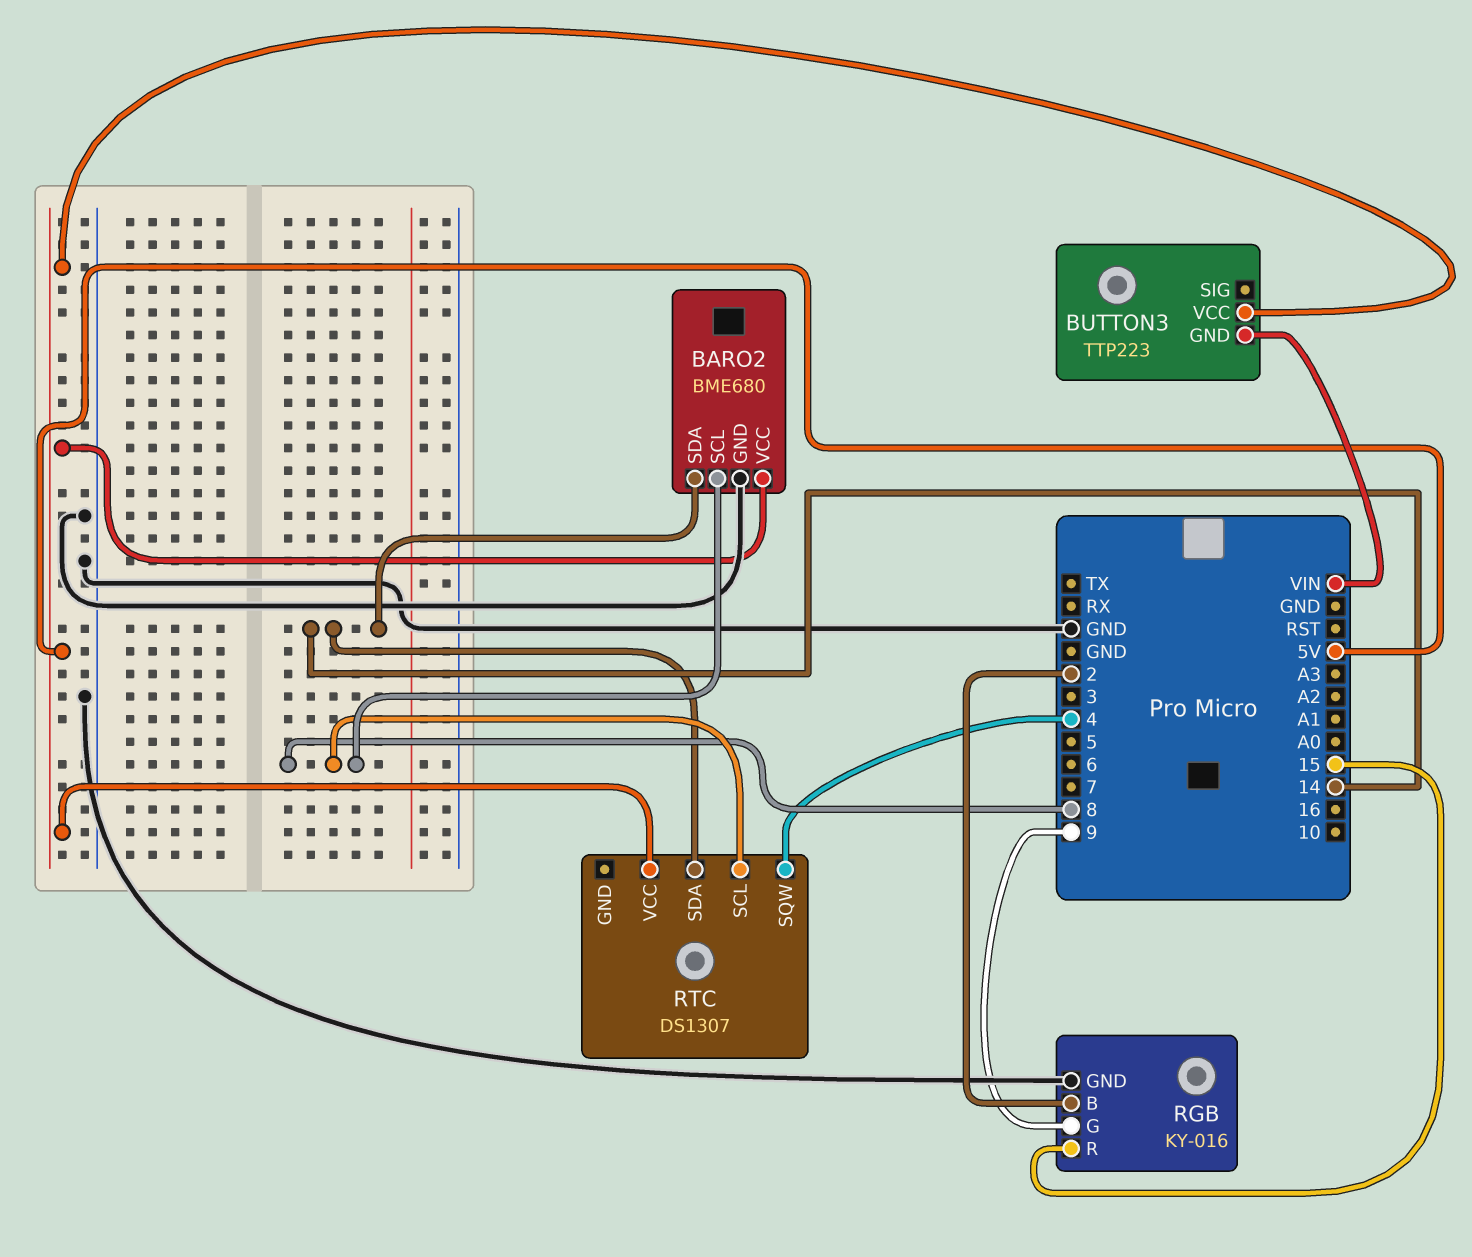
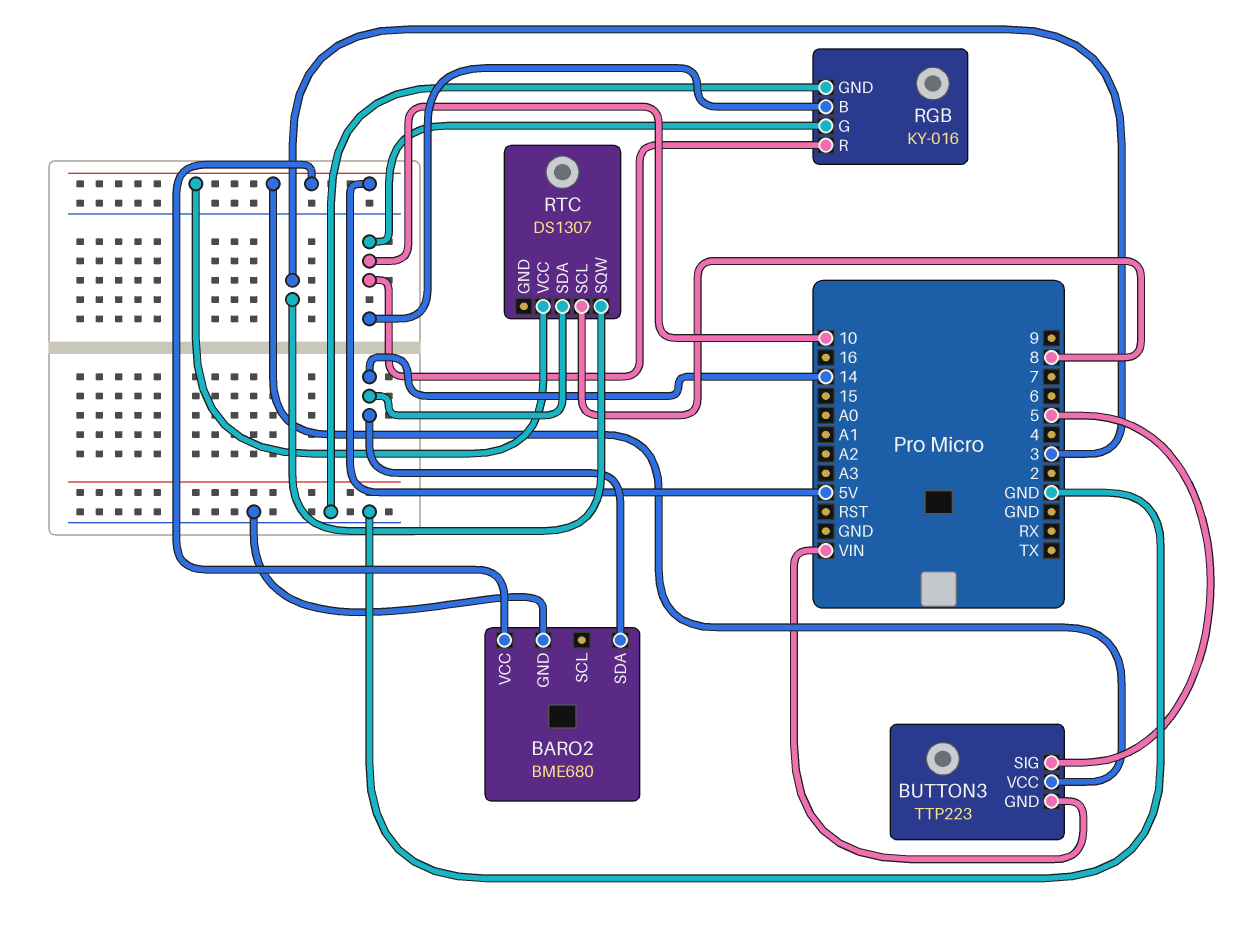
BARO2 pin SCL: 8 -> none
BUTTON3 pin SIG: none -> 5
RGB pin B: 2 -> 10
RGB pin G: 9 -> 10
RGB pin R: 15 -> 10
RTC pin SQW: 4 -> 3

